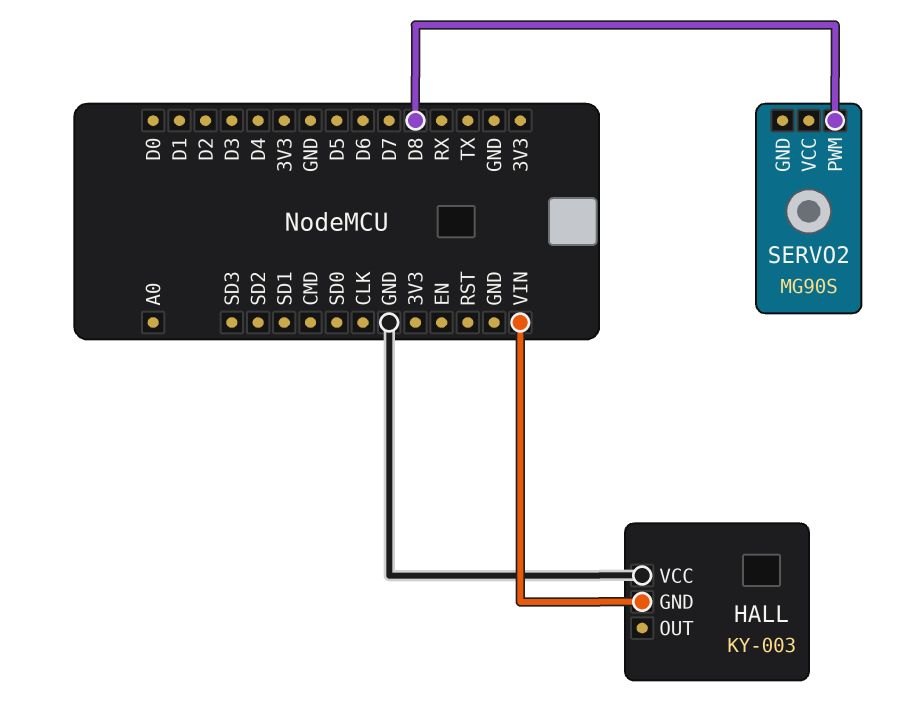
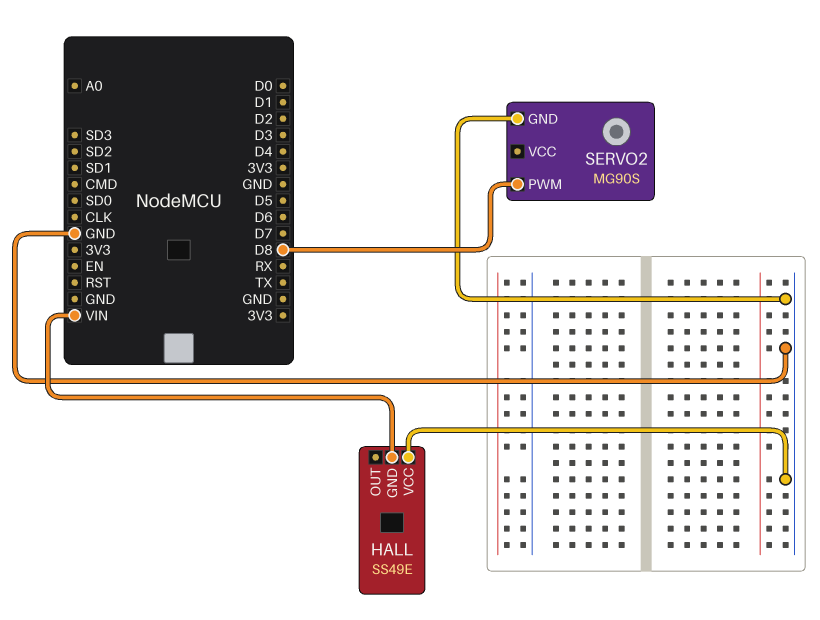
HALL: KY-003 -> SS49E
SERVO2 pin GND: none -> GND

